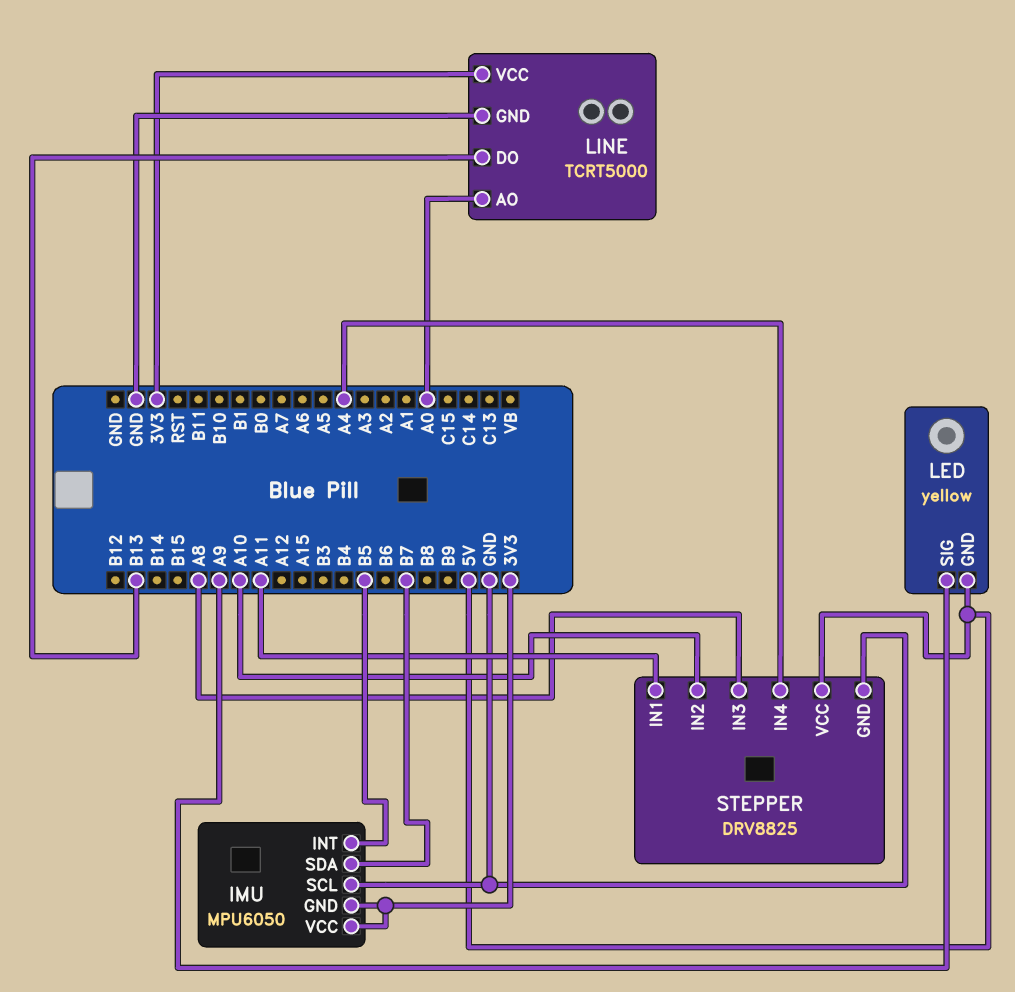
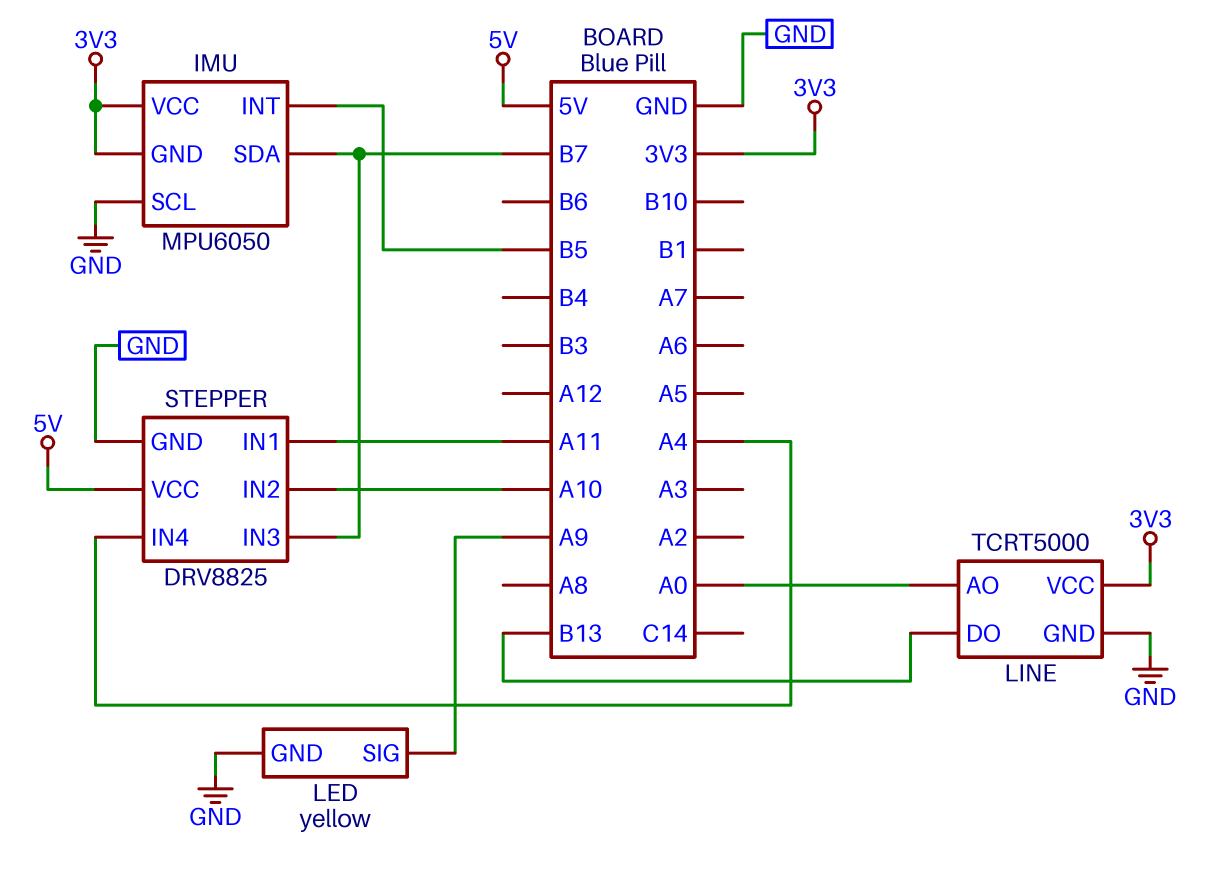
LED pin GND: 5V -> GND
STEPPER pin IN3: A8 -> B7

